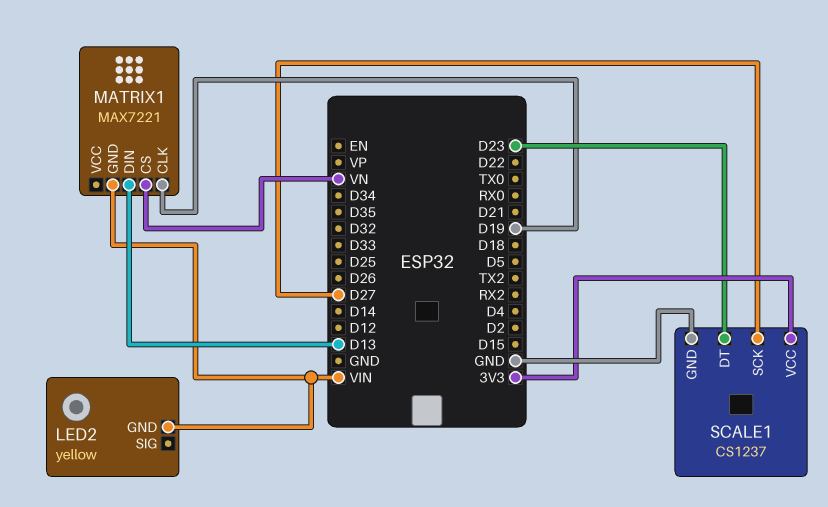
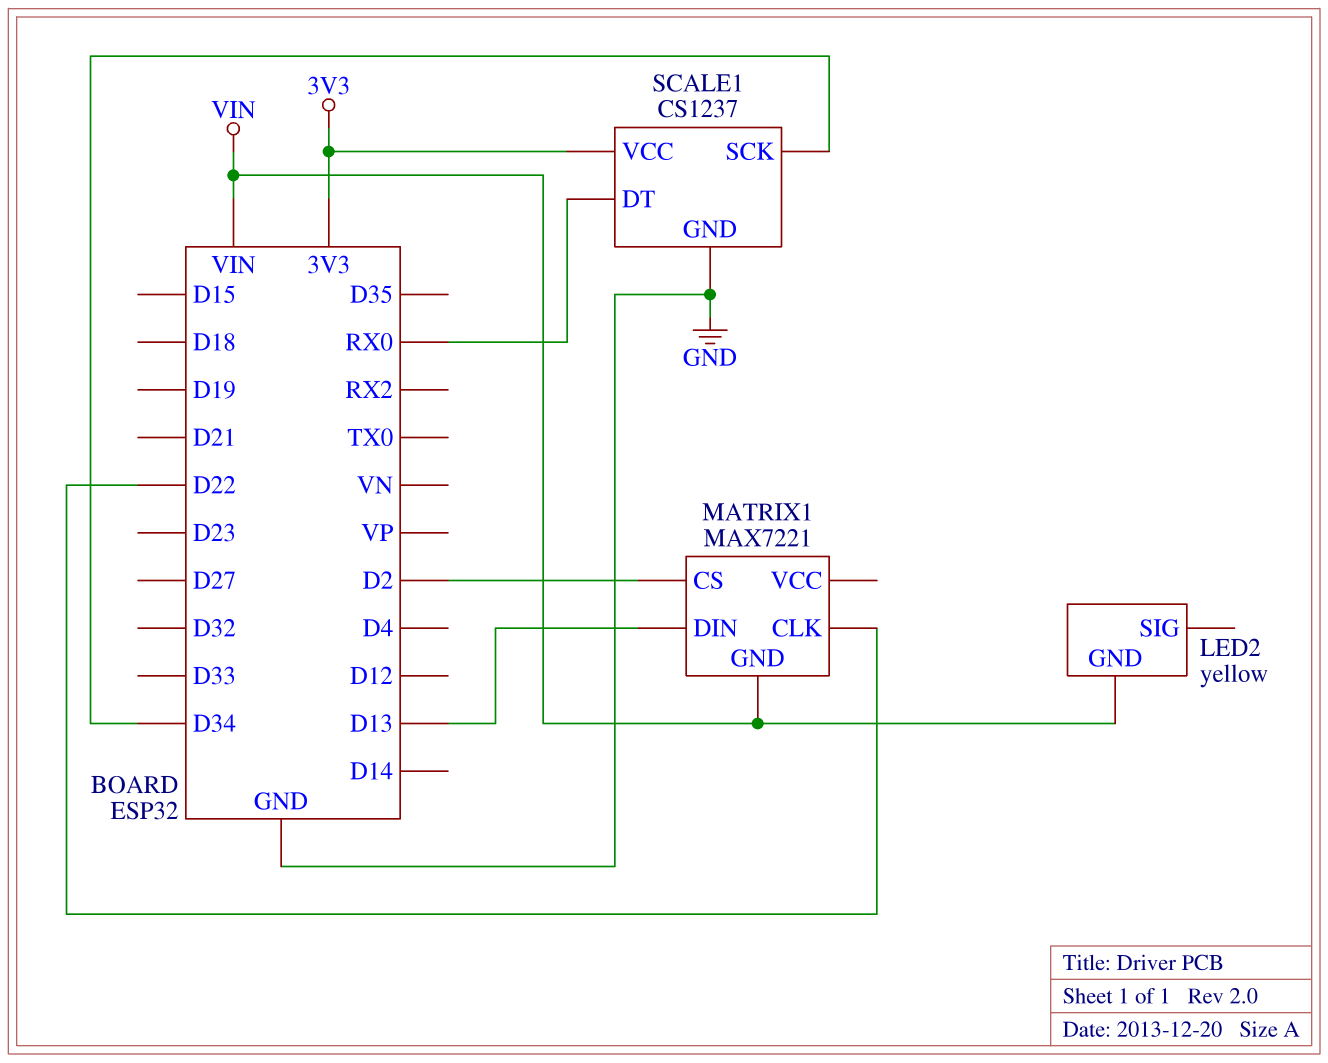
MATRIX1 pin CLK: D19 -> D22
MATRIX1 pin CS: VN -> D2
SCALE1 pin DT: D23 -> RX0
SCALE1 pin SCK: D27 -> D34

